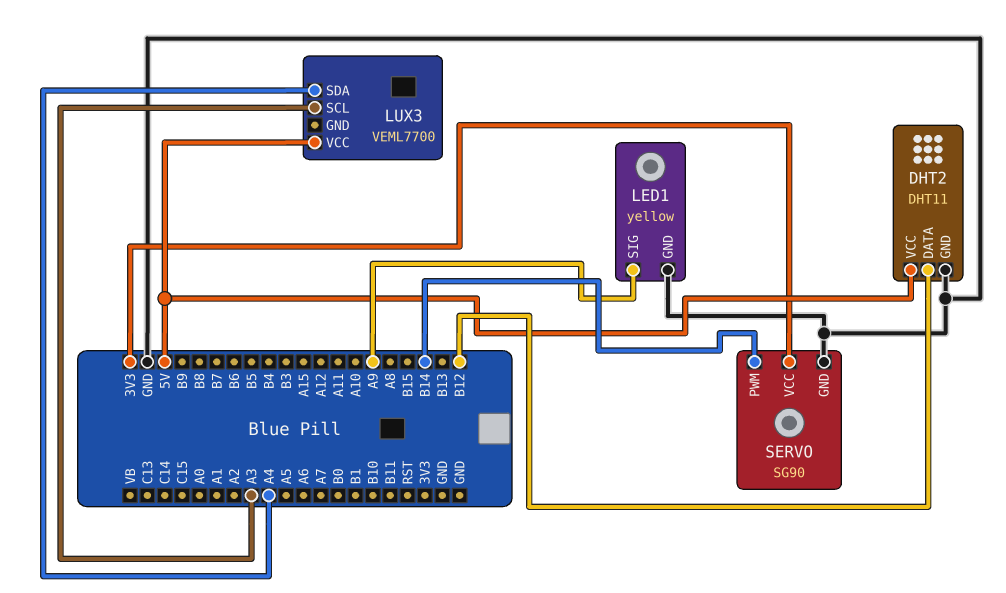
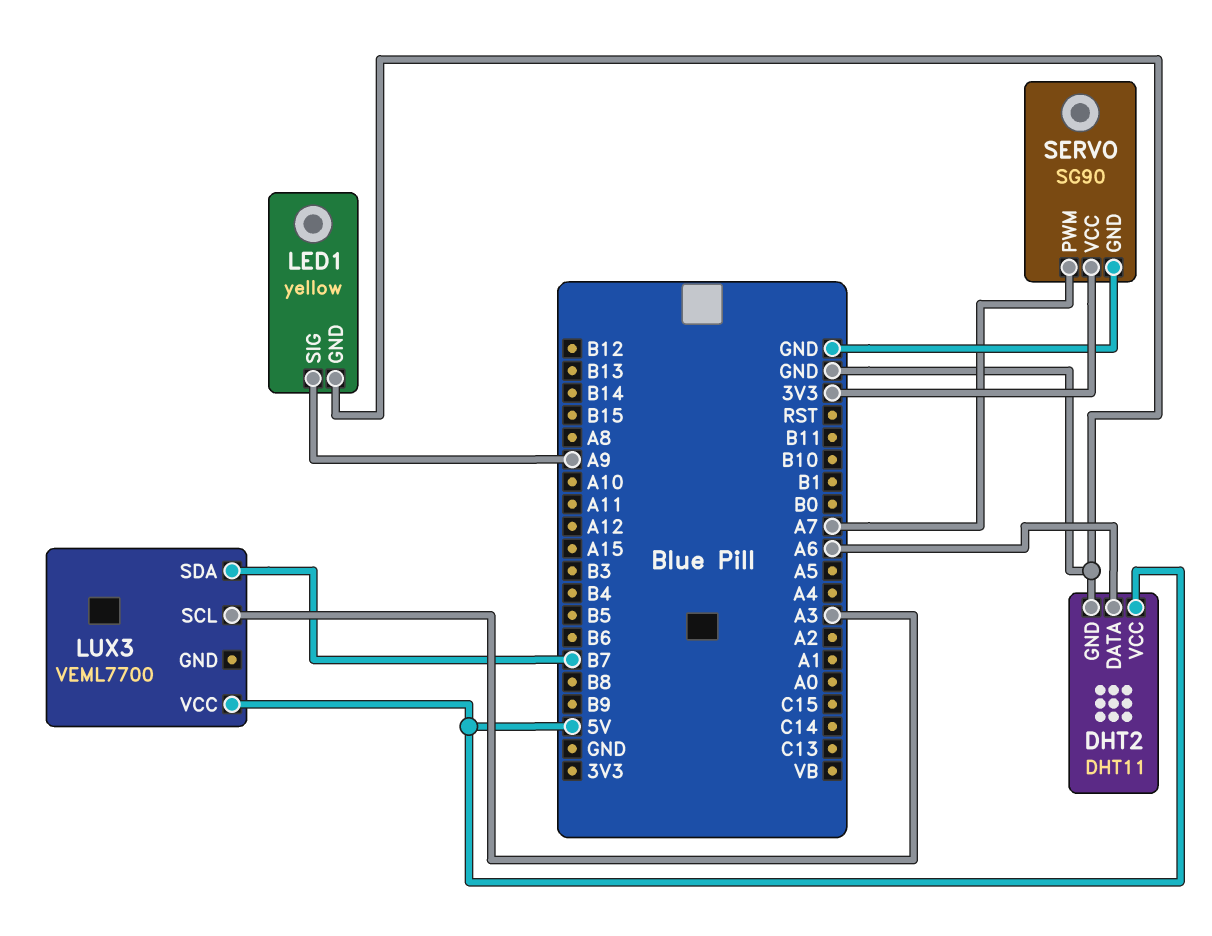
DHT2 pin DATA: B12 -> A6
LUX3 pin SDA: A4 -> B7
SERVO pin PWM: B14 -> A7

